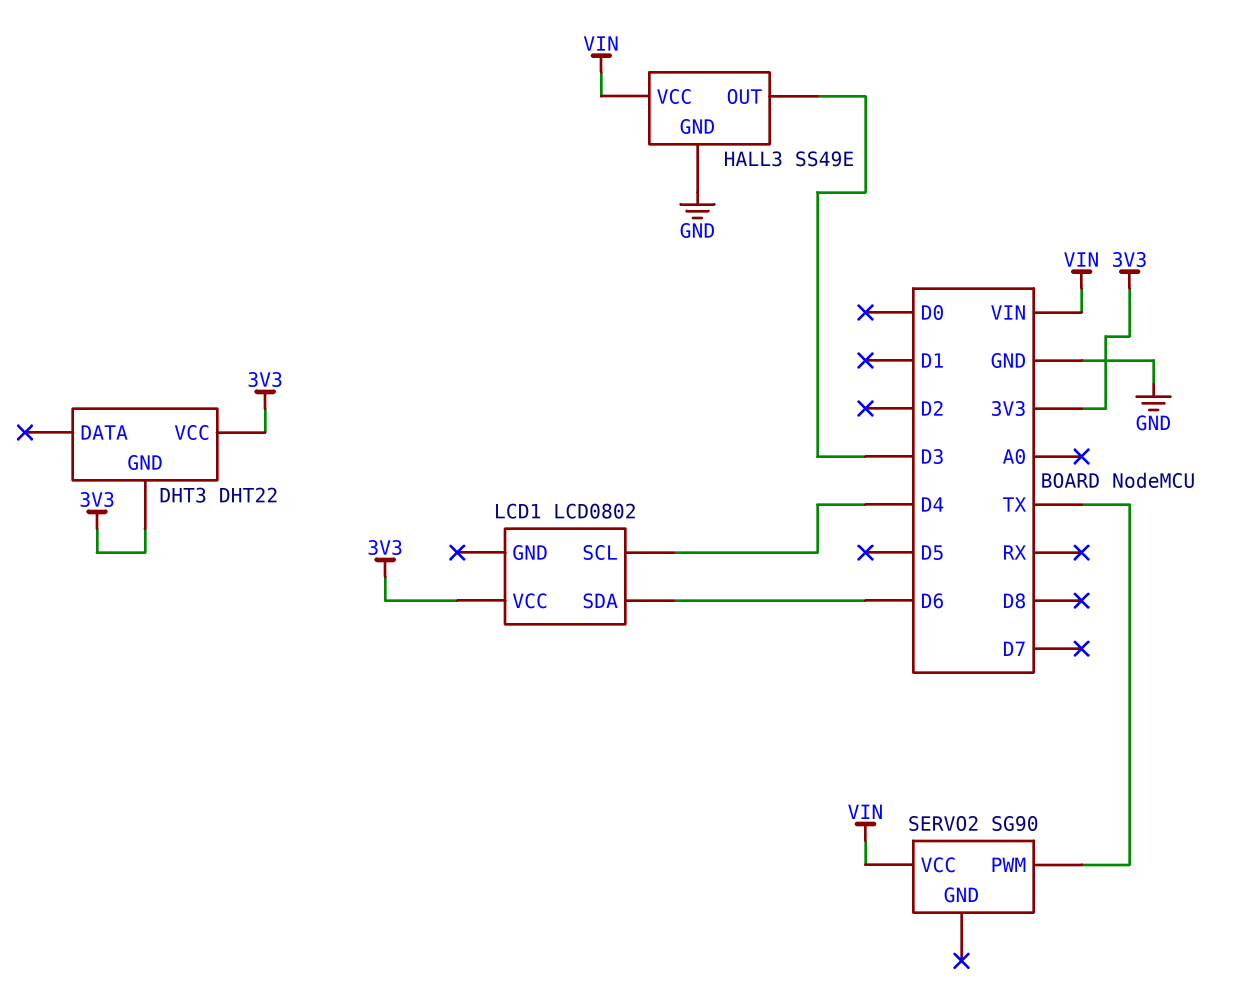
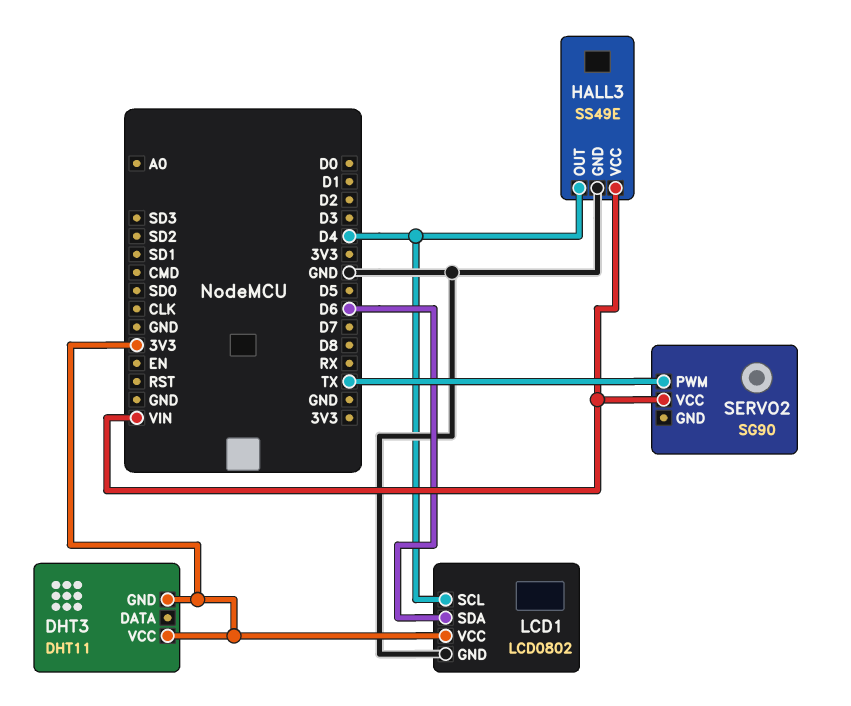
DHT3: DHT22 -> DHT11
HALL3 pin OUT: D3 -> D4
LCD1 pin GND: none -> GND

